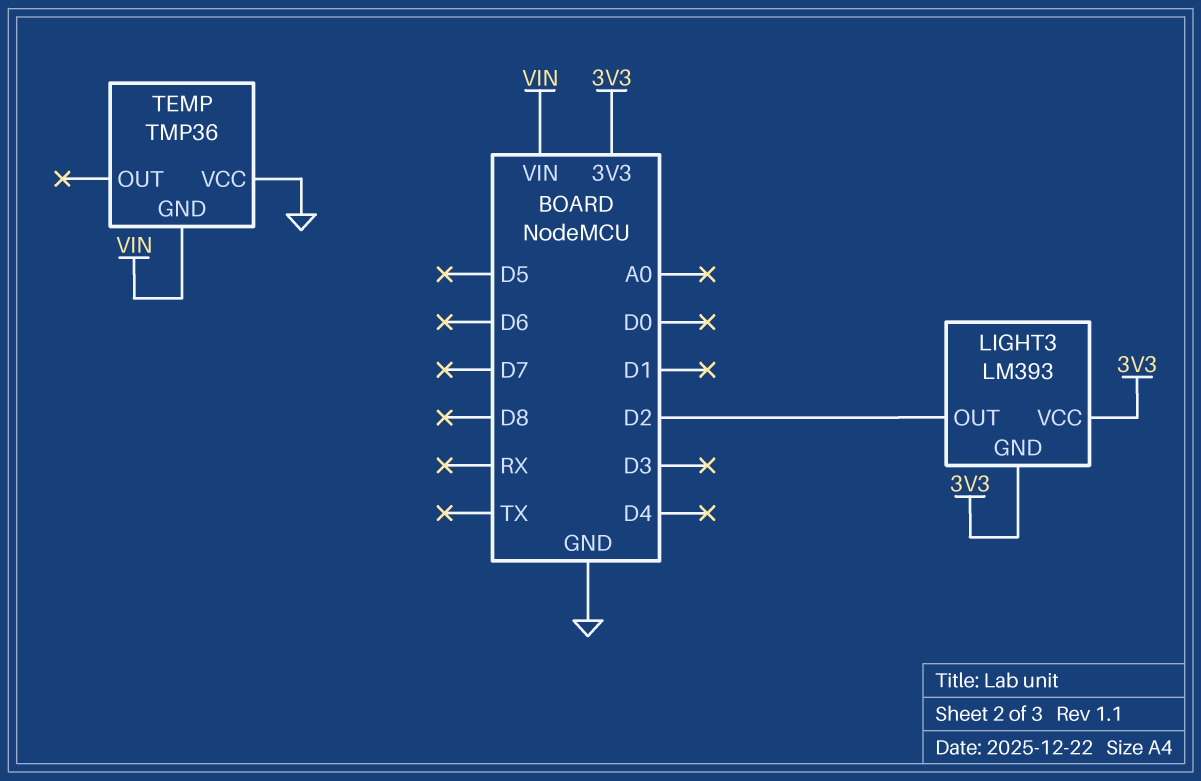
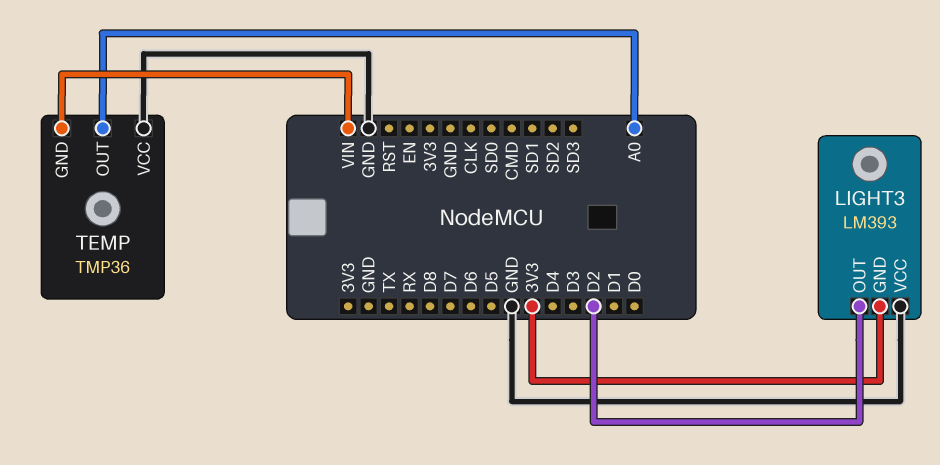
LIGHT3 pin VCC: 3V3 -> GND
TEMP pin OUT: none -> A0

